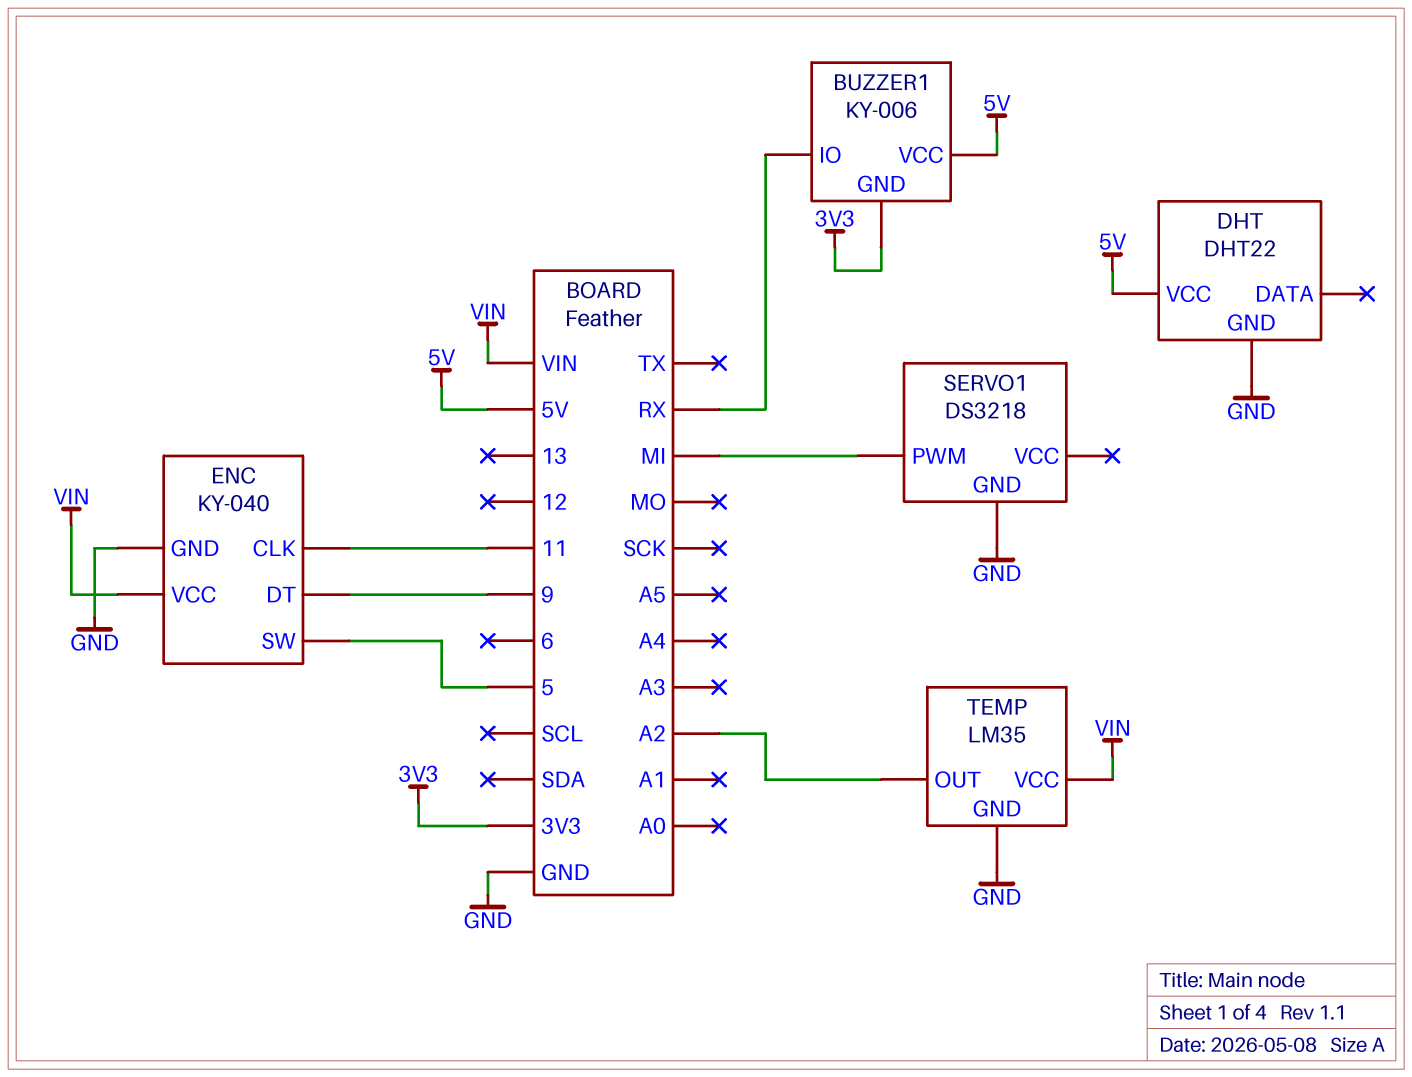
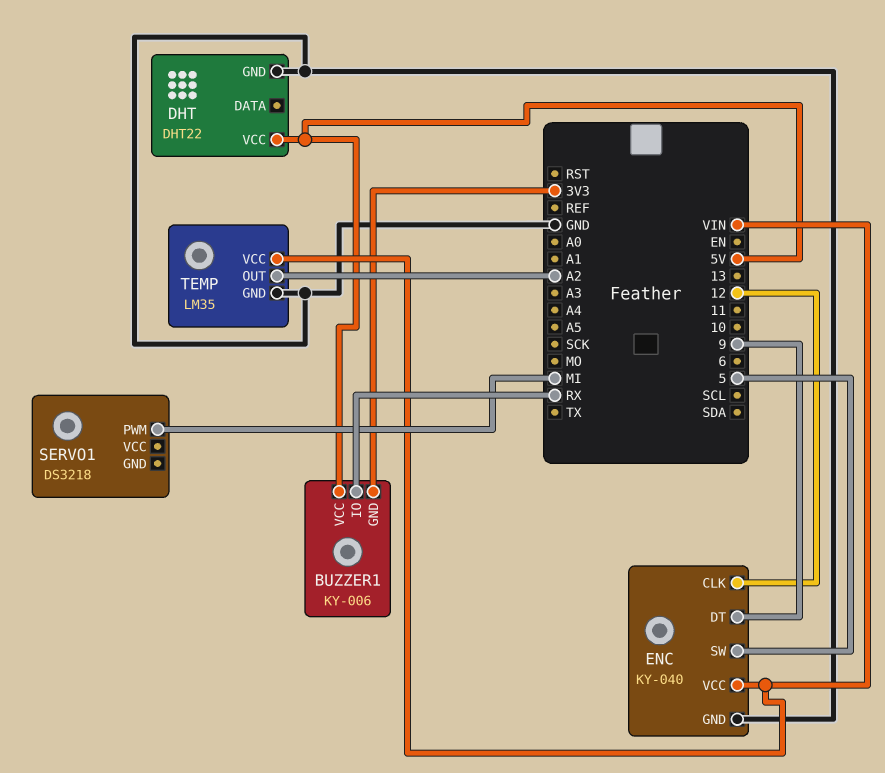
ENC pin CLK: 11 -> 12
SERVO1 pin GND: GND -> none

